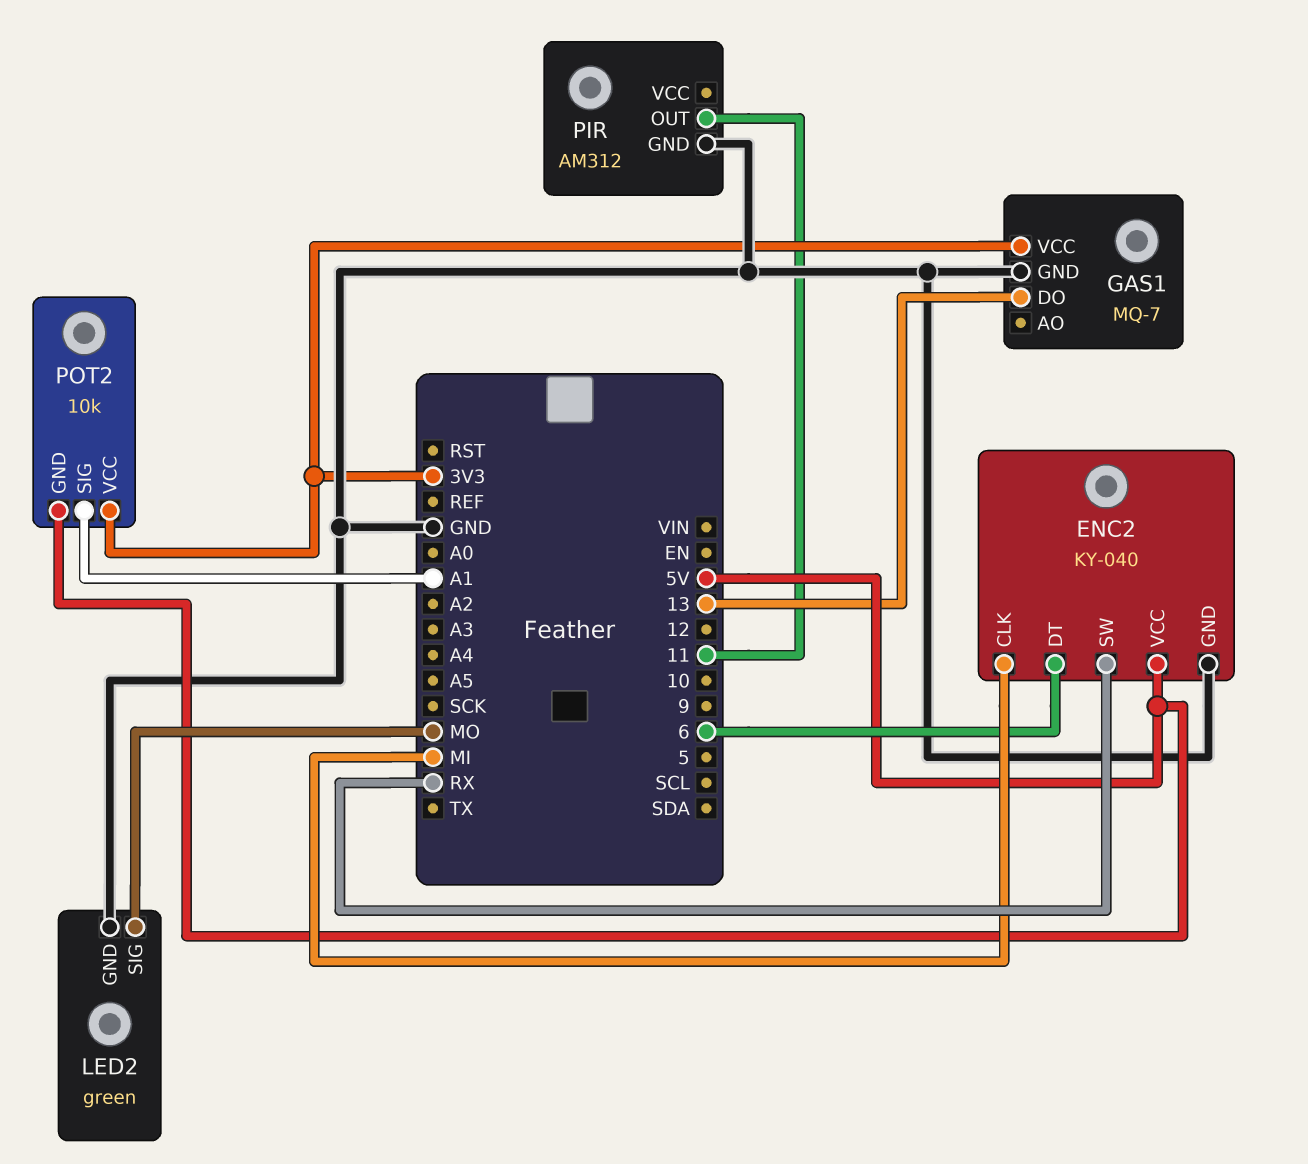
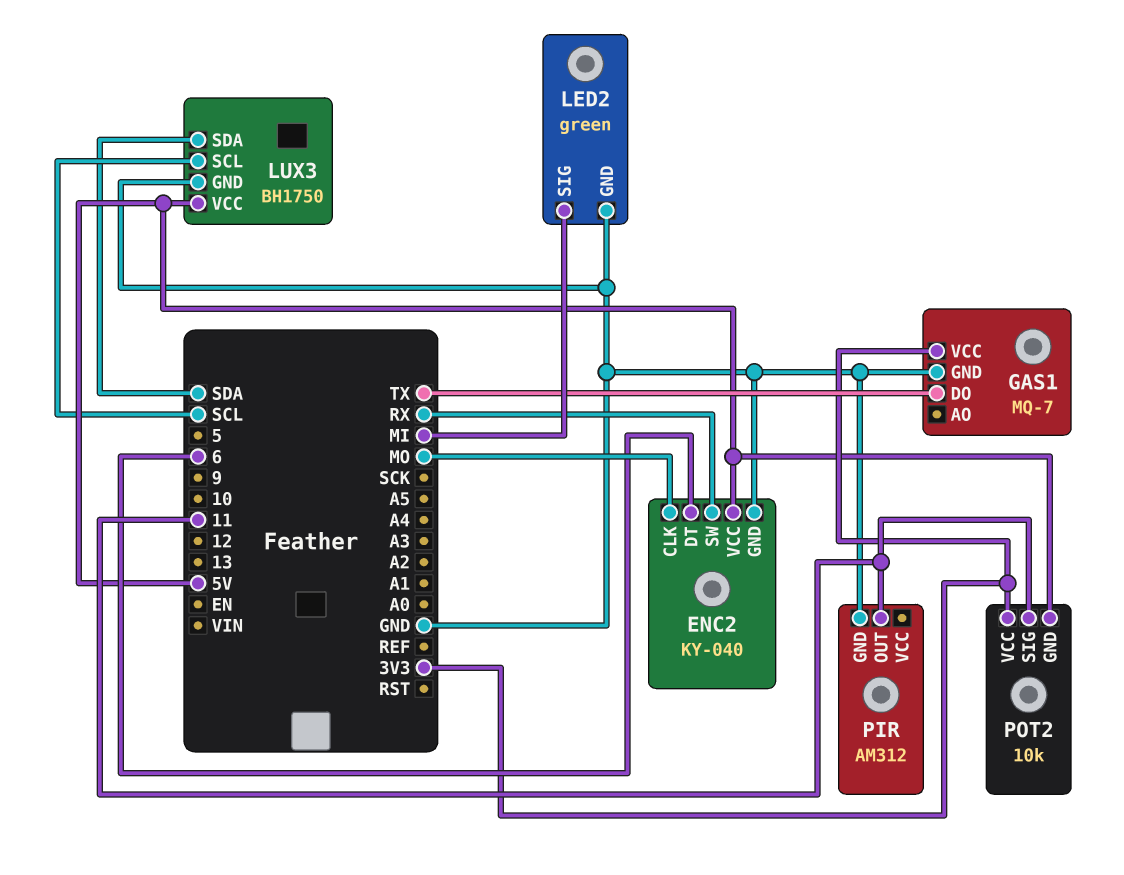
ENC2 pin CLK: MI -> MO
GAS1 pin DO: 13 -> TX
LED2 pin SIG: MO -> MI
LUX3: none -> BH1750
LUX3 pin GND: none -> GND
LUX3 pin SCL: none -> SCL
LUX3 pin SDA: none -> SDA
LUX3 pin VCC: none -> 5V
POT2 pin SIG: A1 -> 11

